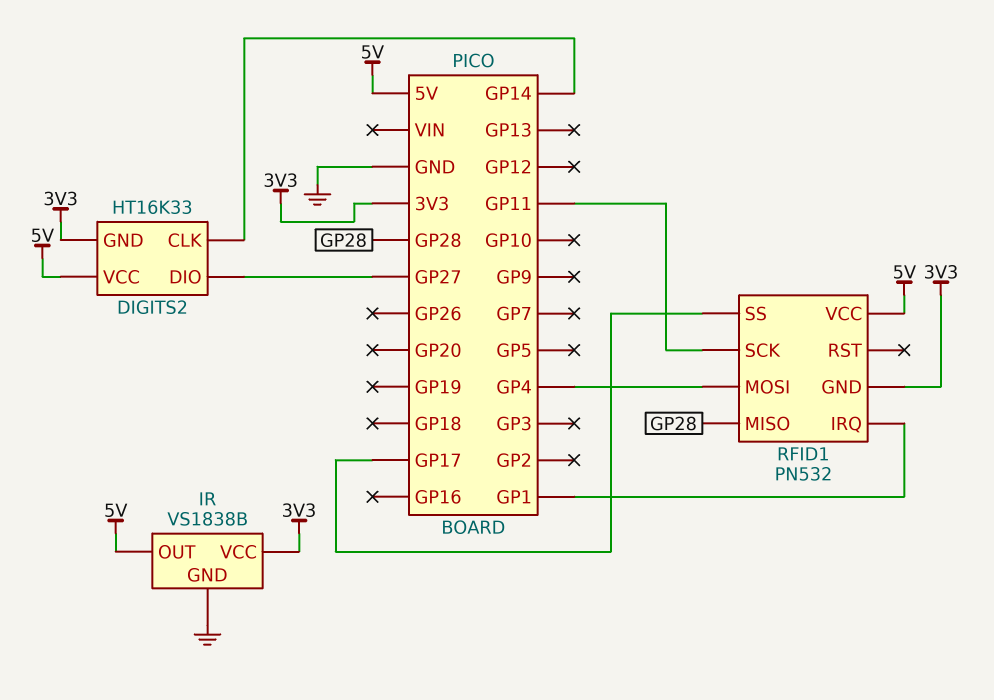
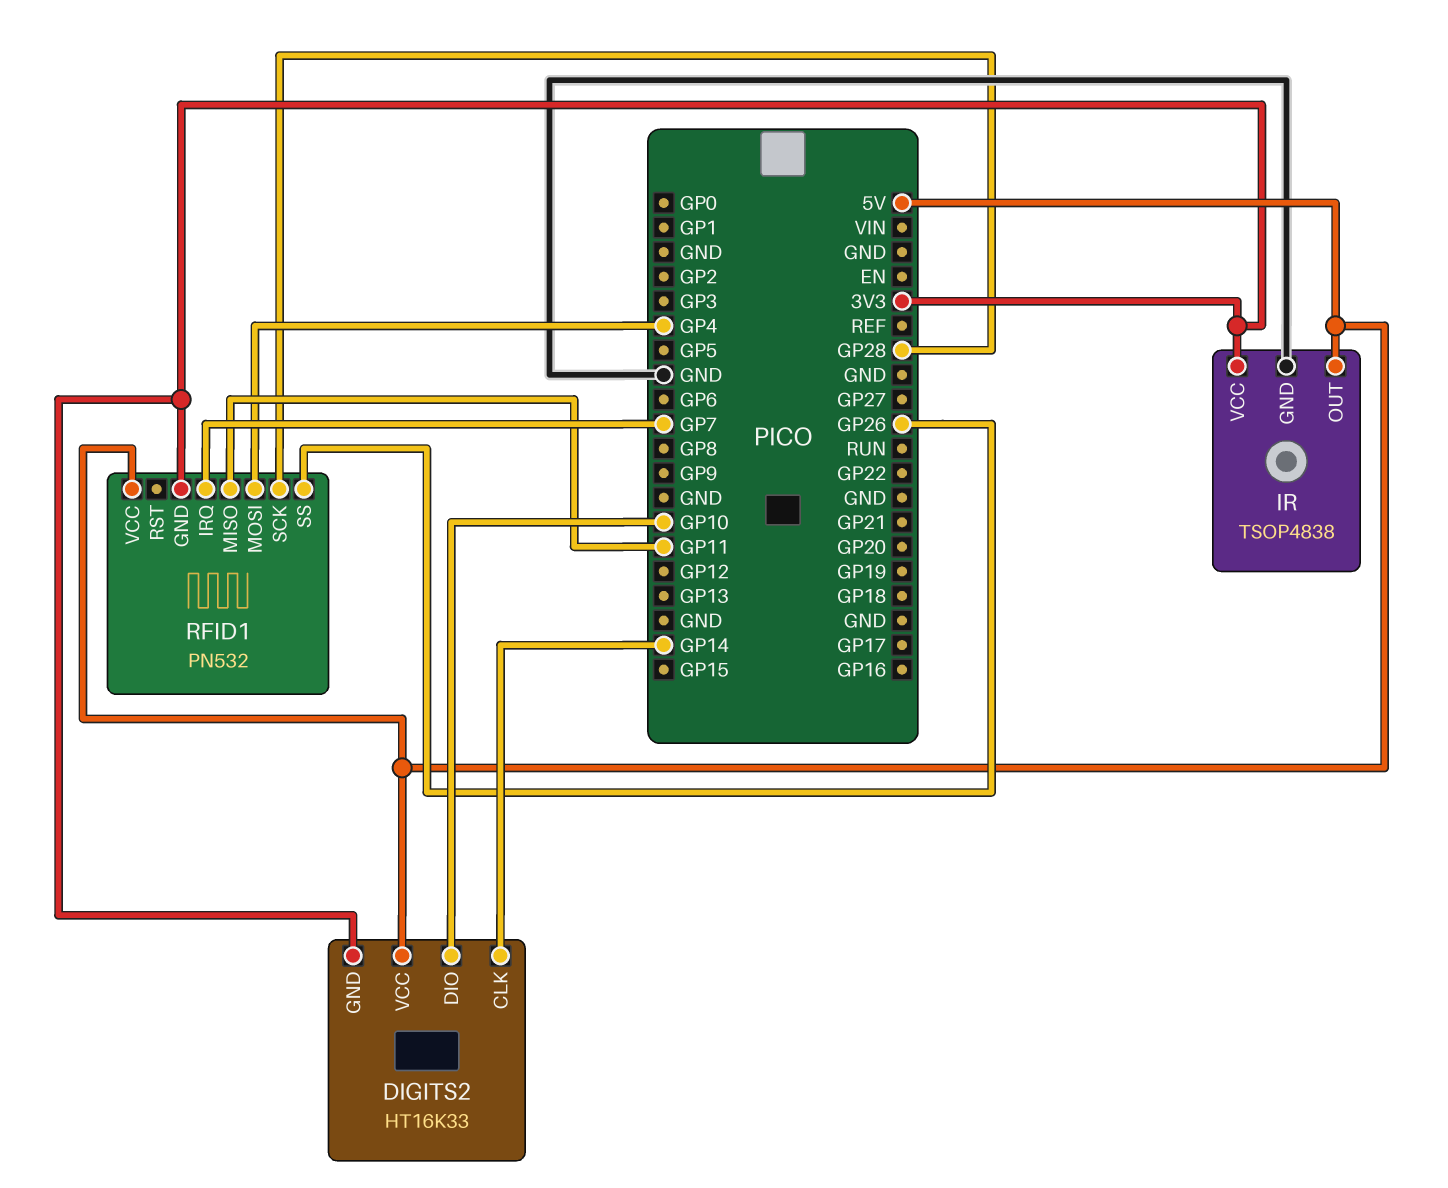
DIGITS2 pin DIO: GP27 -> GP10
IR: VS1838B -> TSOP4838
RFID1 pin IRQ: GP1 -> GP7
RFID1 pin MISO: GP28 -> GP11
RFID1 pin SCK: GP11 -> GP28
RFID1 pin SS: GP17 -> GP26

